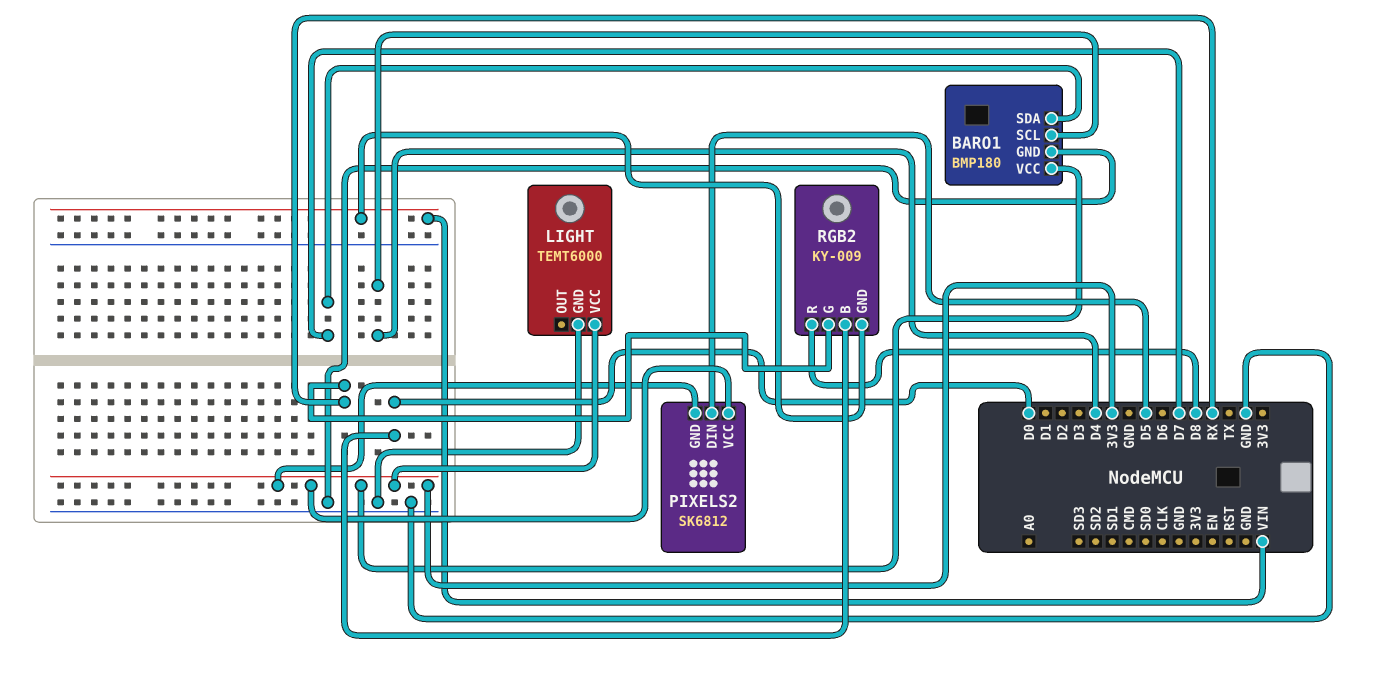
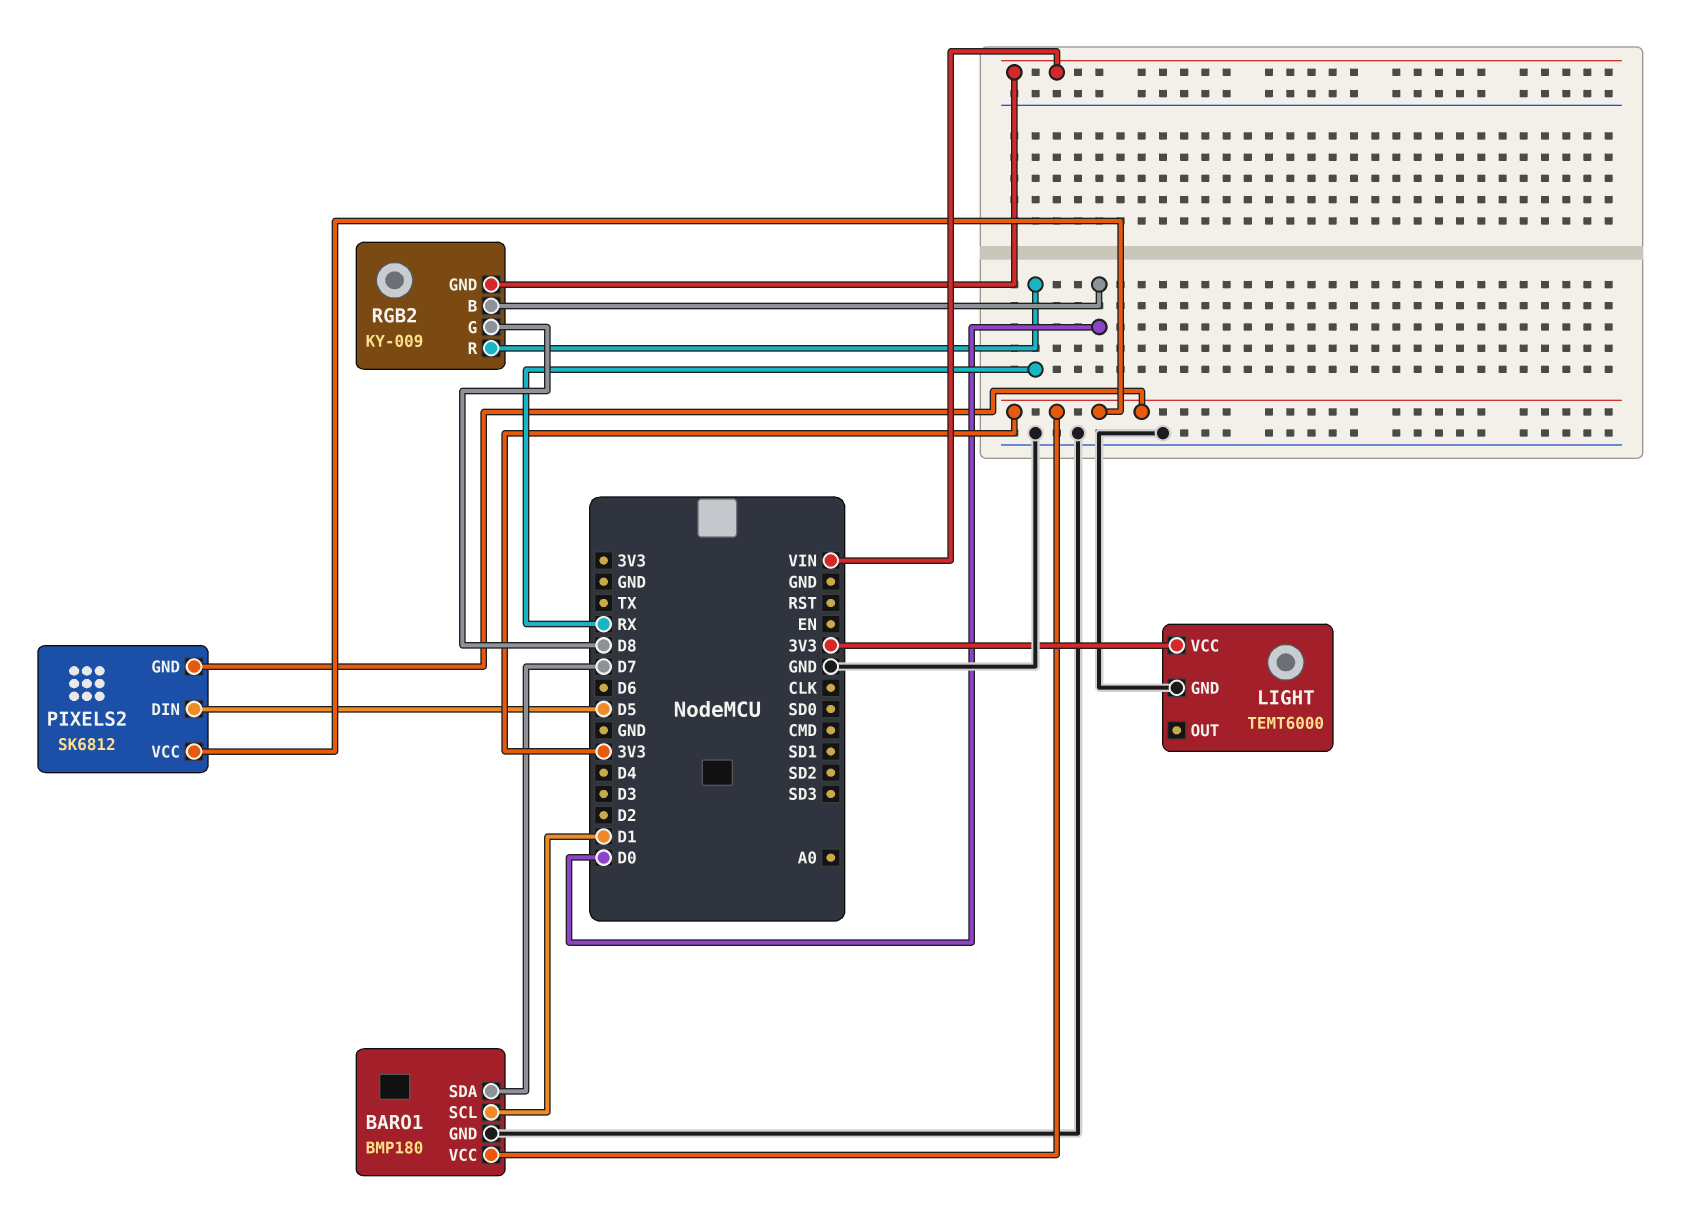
BARO1 pin SCL: D4 -> D1
RGB2 pin G: RX -> D8
RGB2 pin R: D8 -> RX

